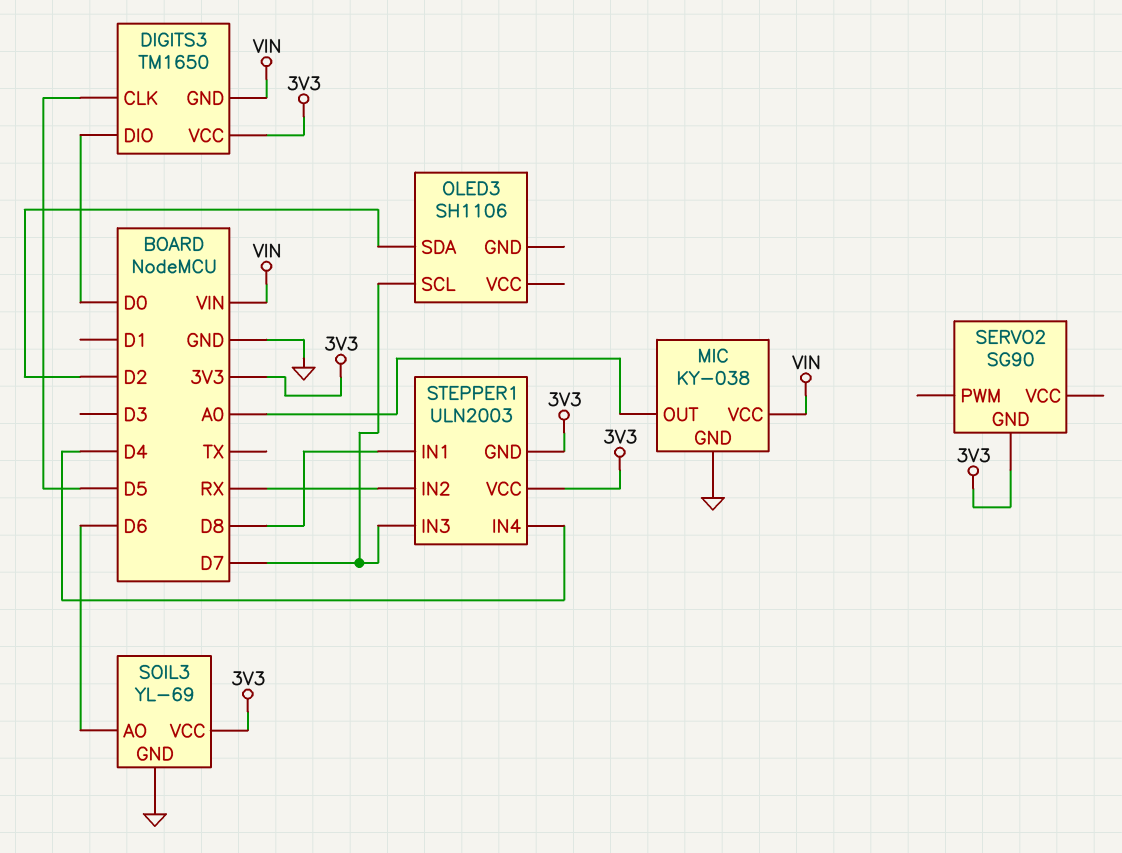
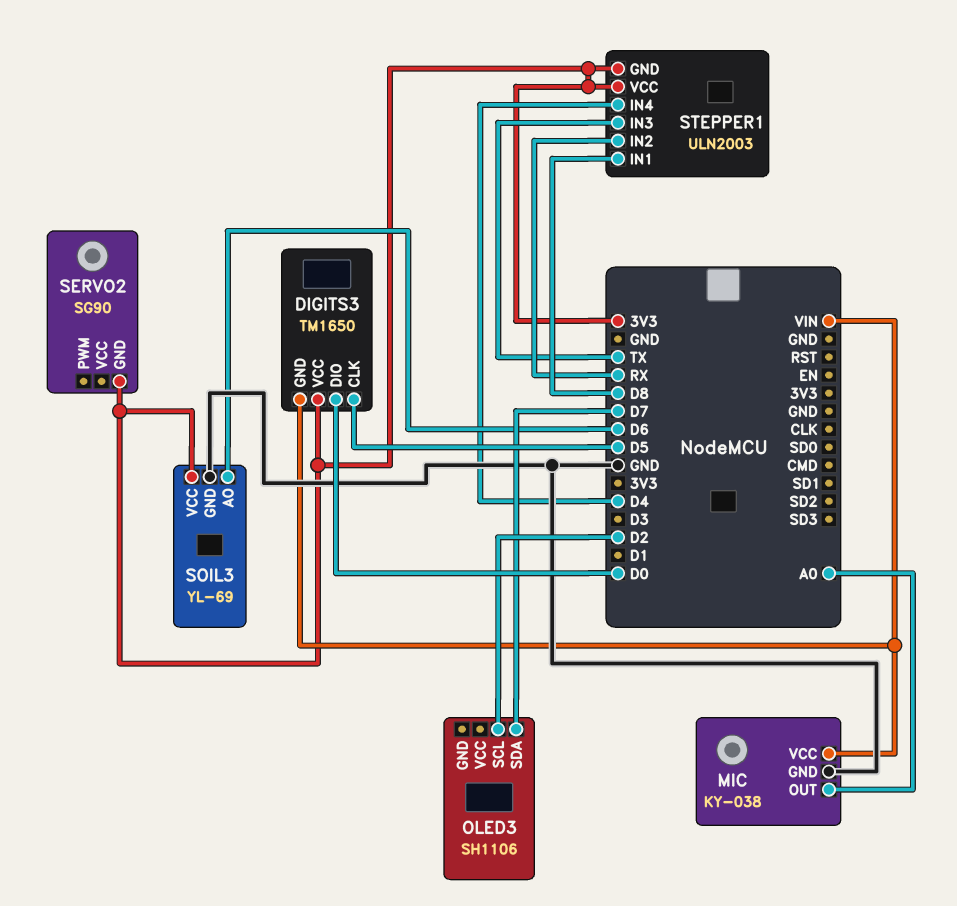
OLED3 pin SCL: D7 -> D2
OLED3 pin SDA: D2 -> D7
STEPPER1 pin IN3: D7 -> TX

